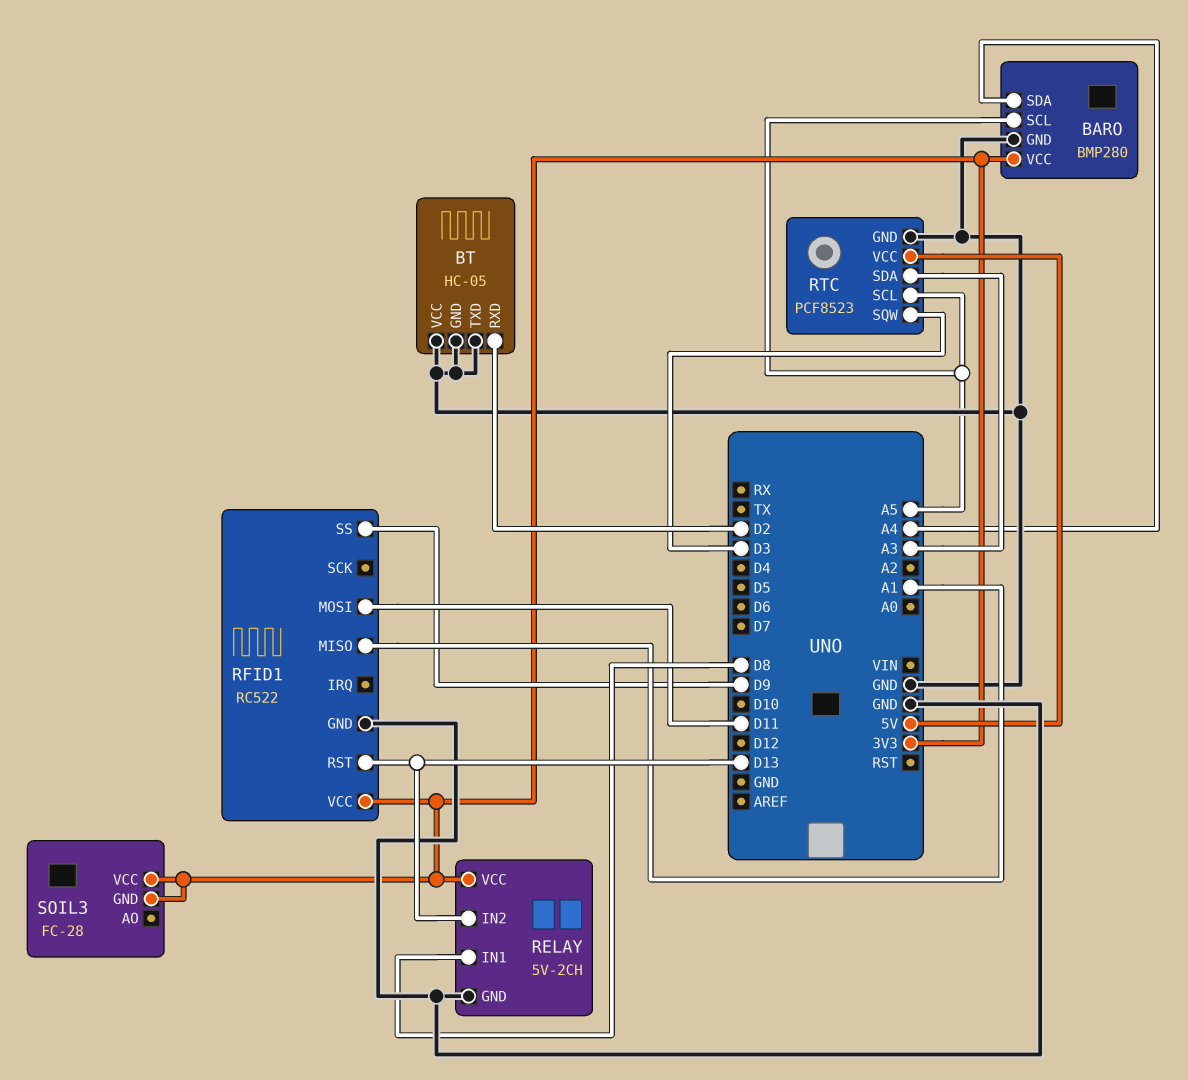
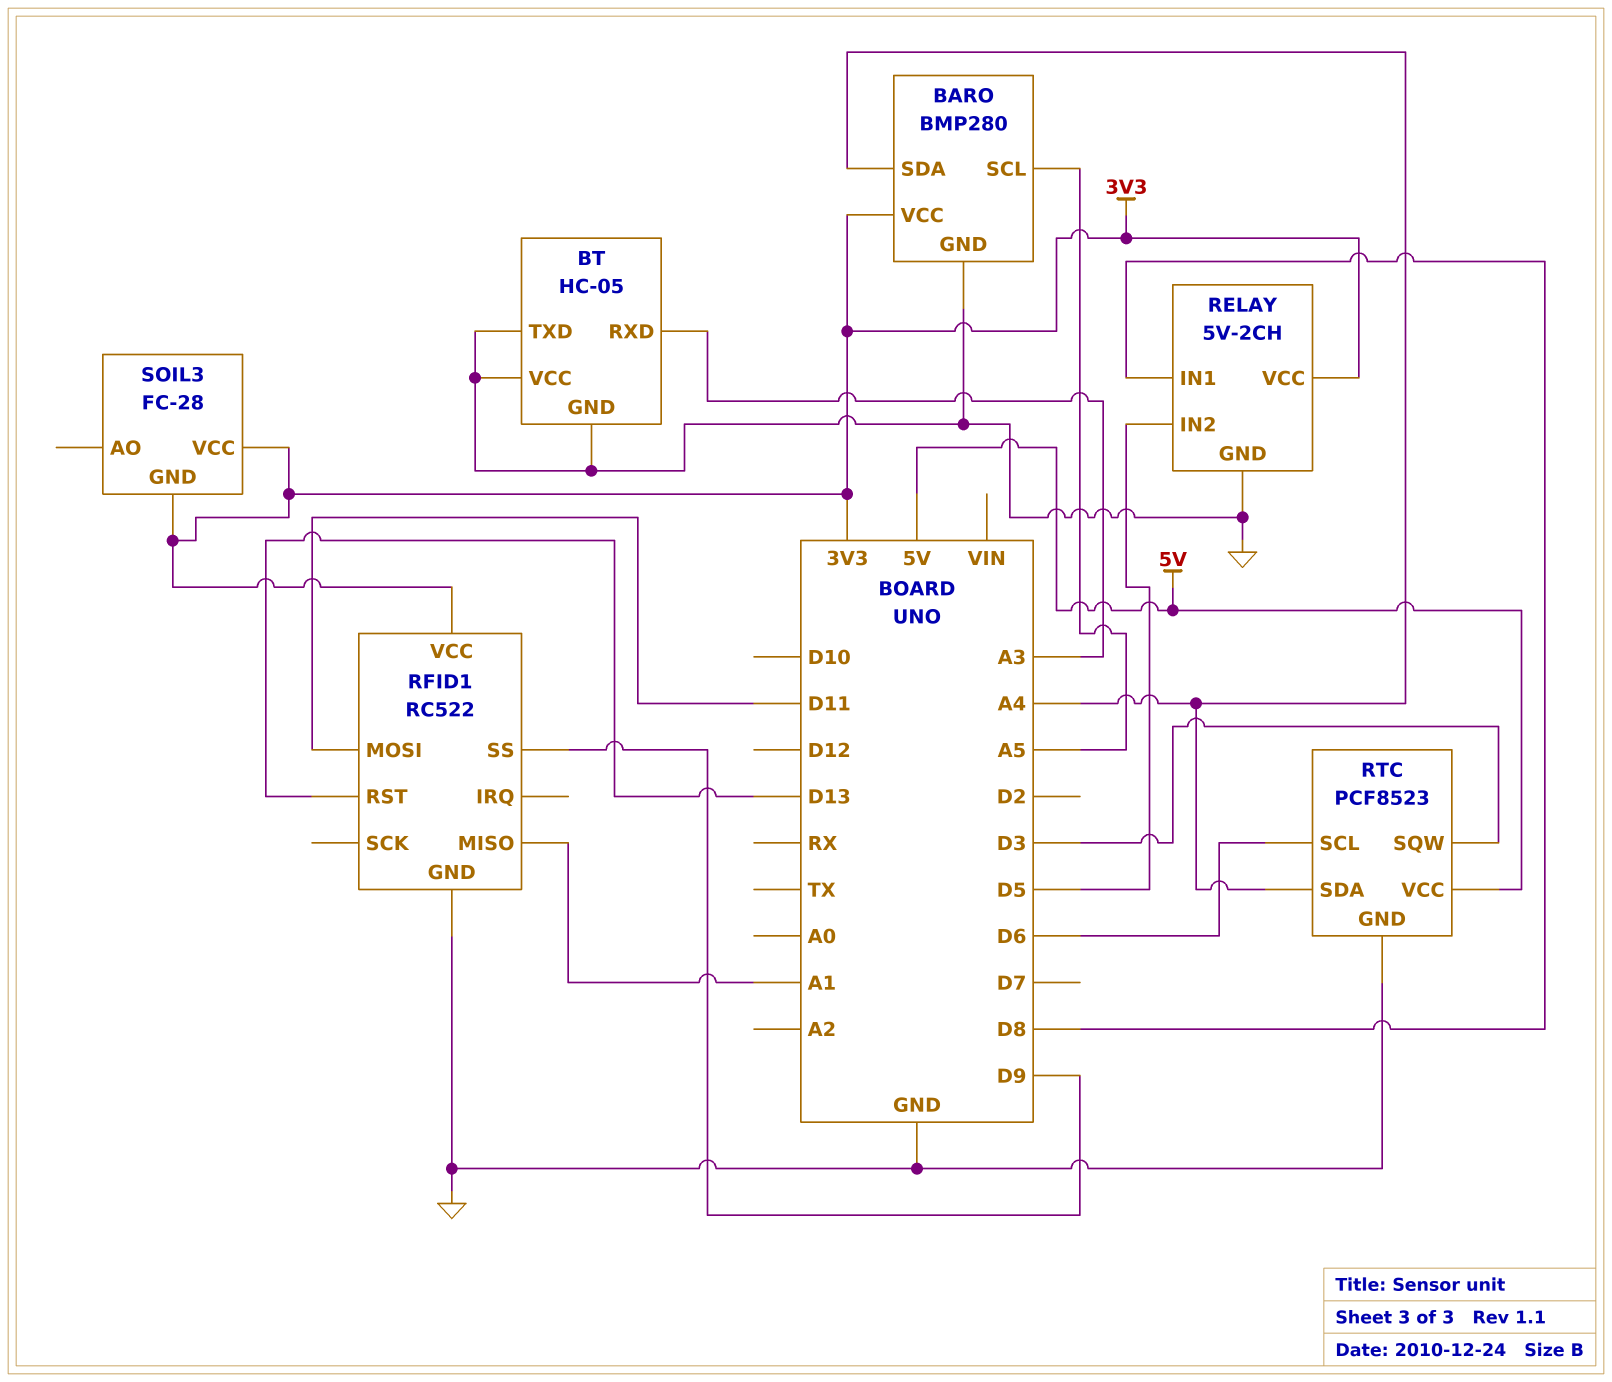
BT pin RXD: D2 -> A3
RELAY pin IN2: D13 -> D5
RTC pin SCL: A5 -> D6
RTC pin SDA: A3 -> A4

